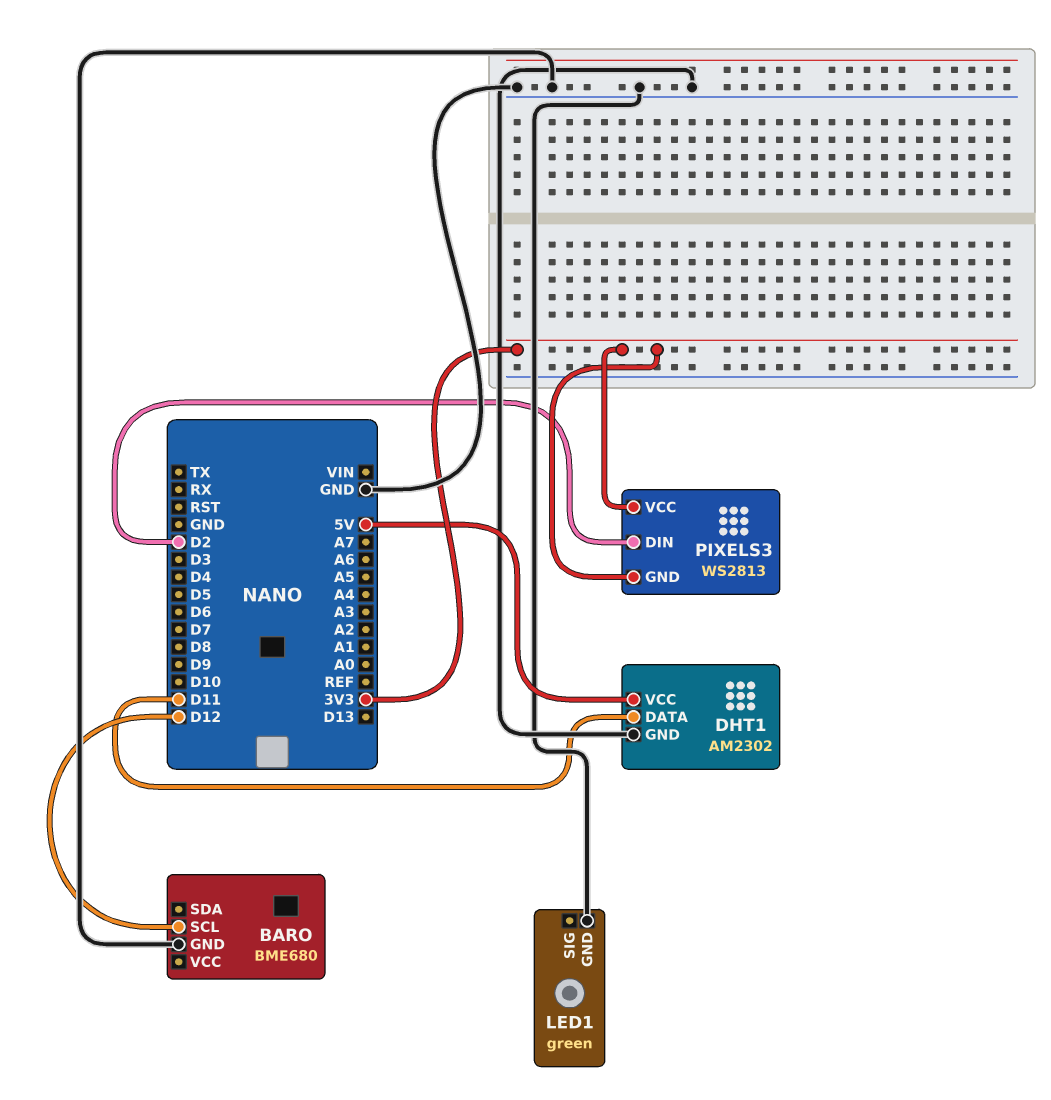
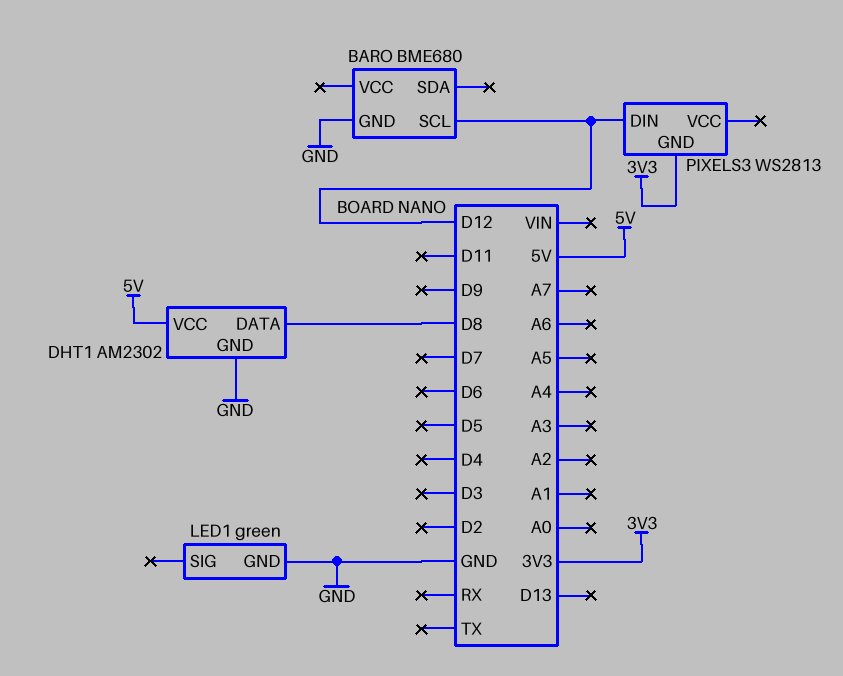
DHT1 pin DATA: D11 -> D8
PIXELS3 pin DIN: D2 -> D12
PIXELS3 pin VCC: 3V3 -> none

